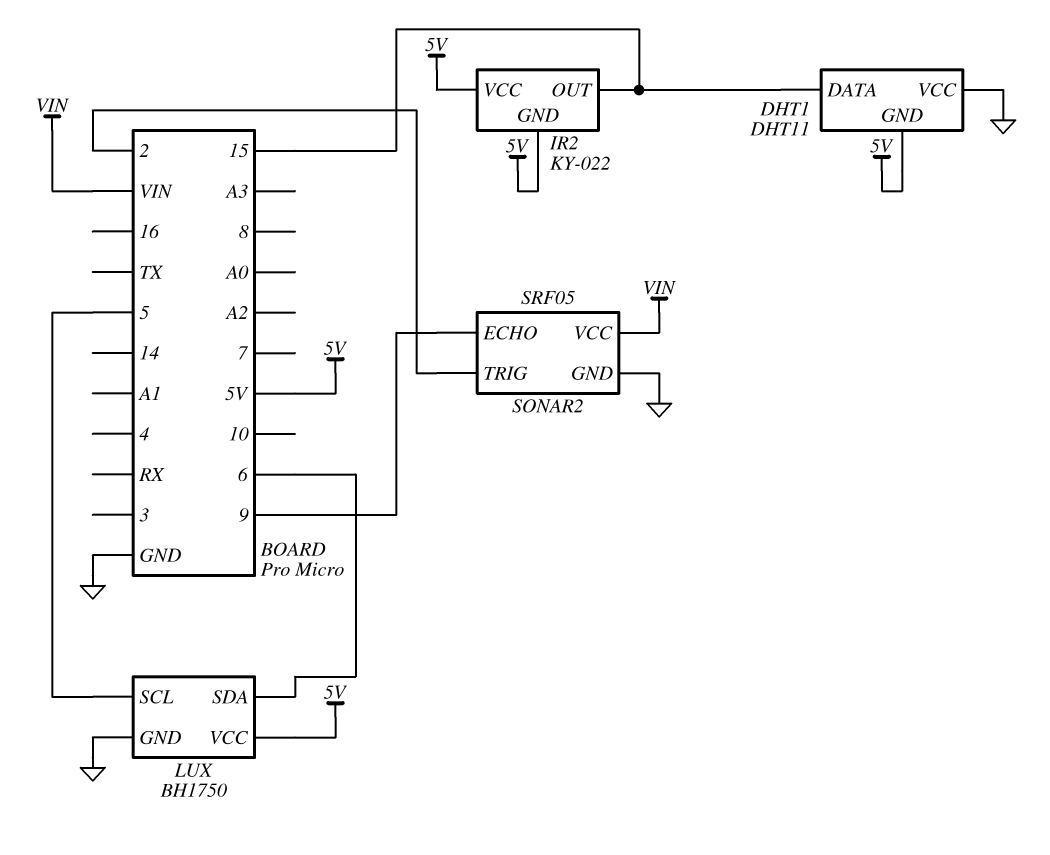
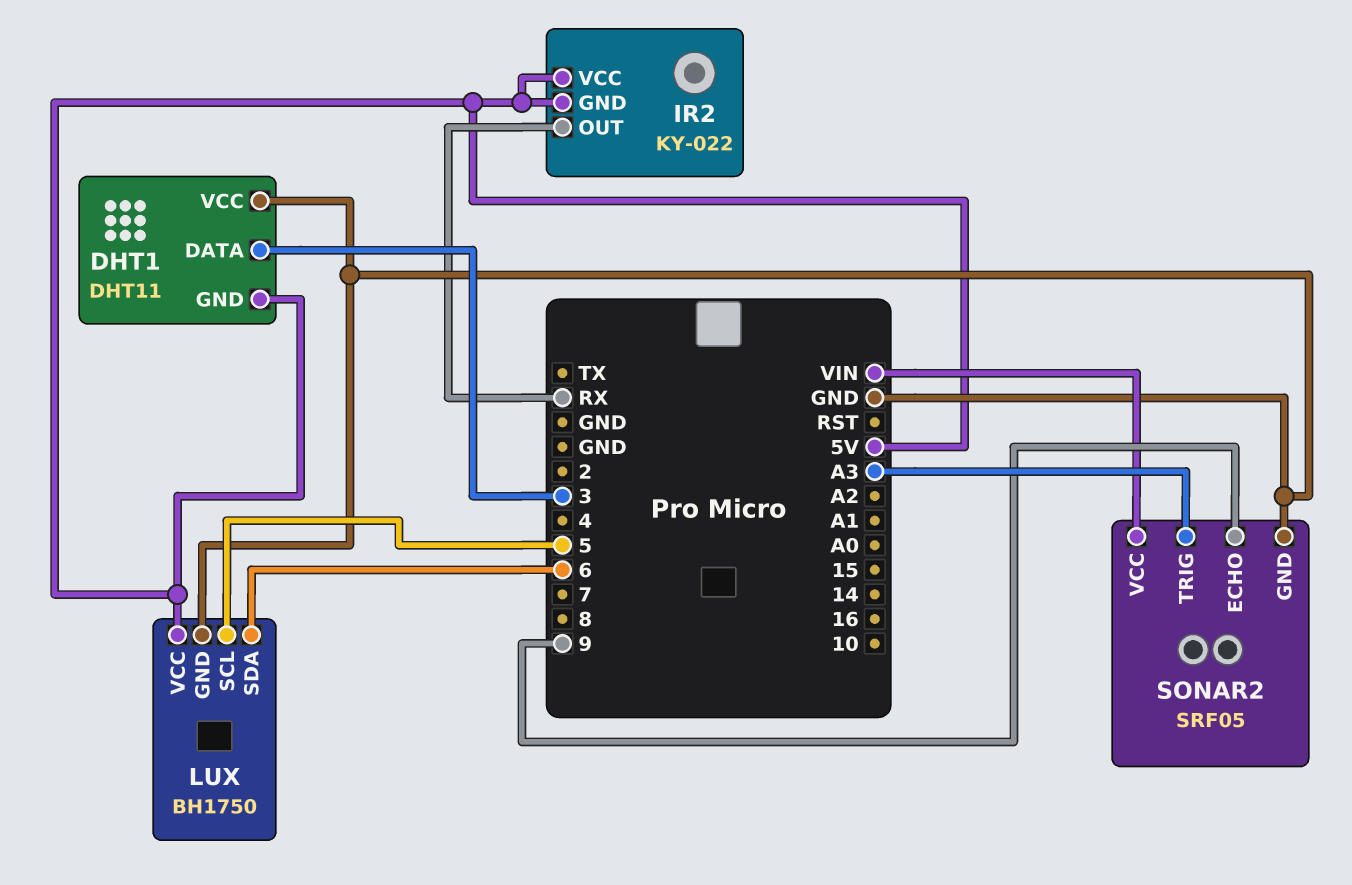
DHT1 pin DATA: 15 -> 3
IR2 pin OUT: 15 -> RX
SONAR2 pin TRIG: 2 -> A3

